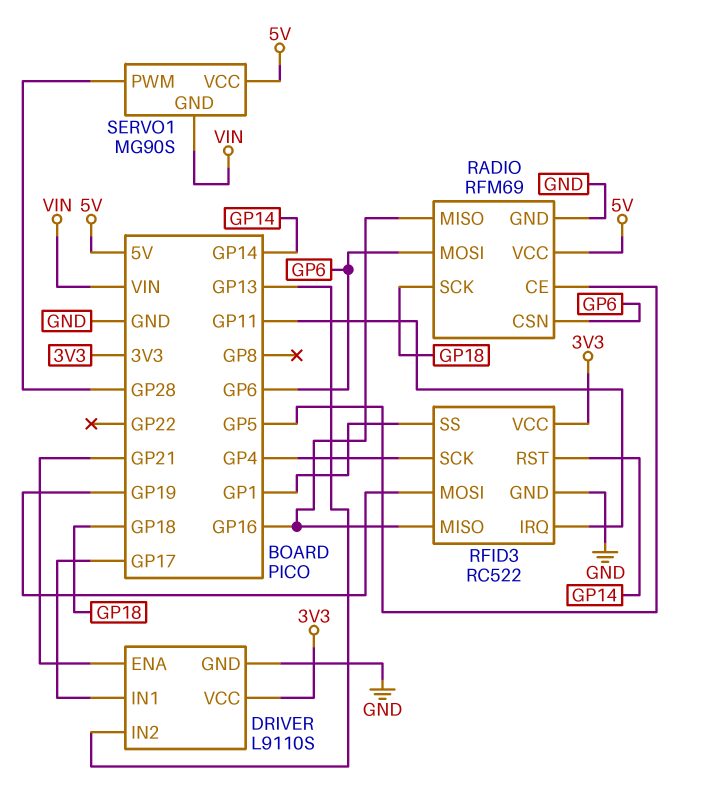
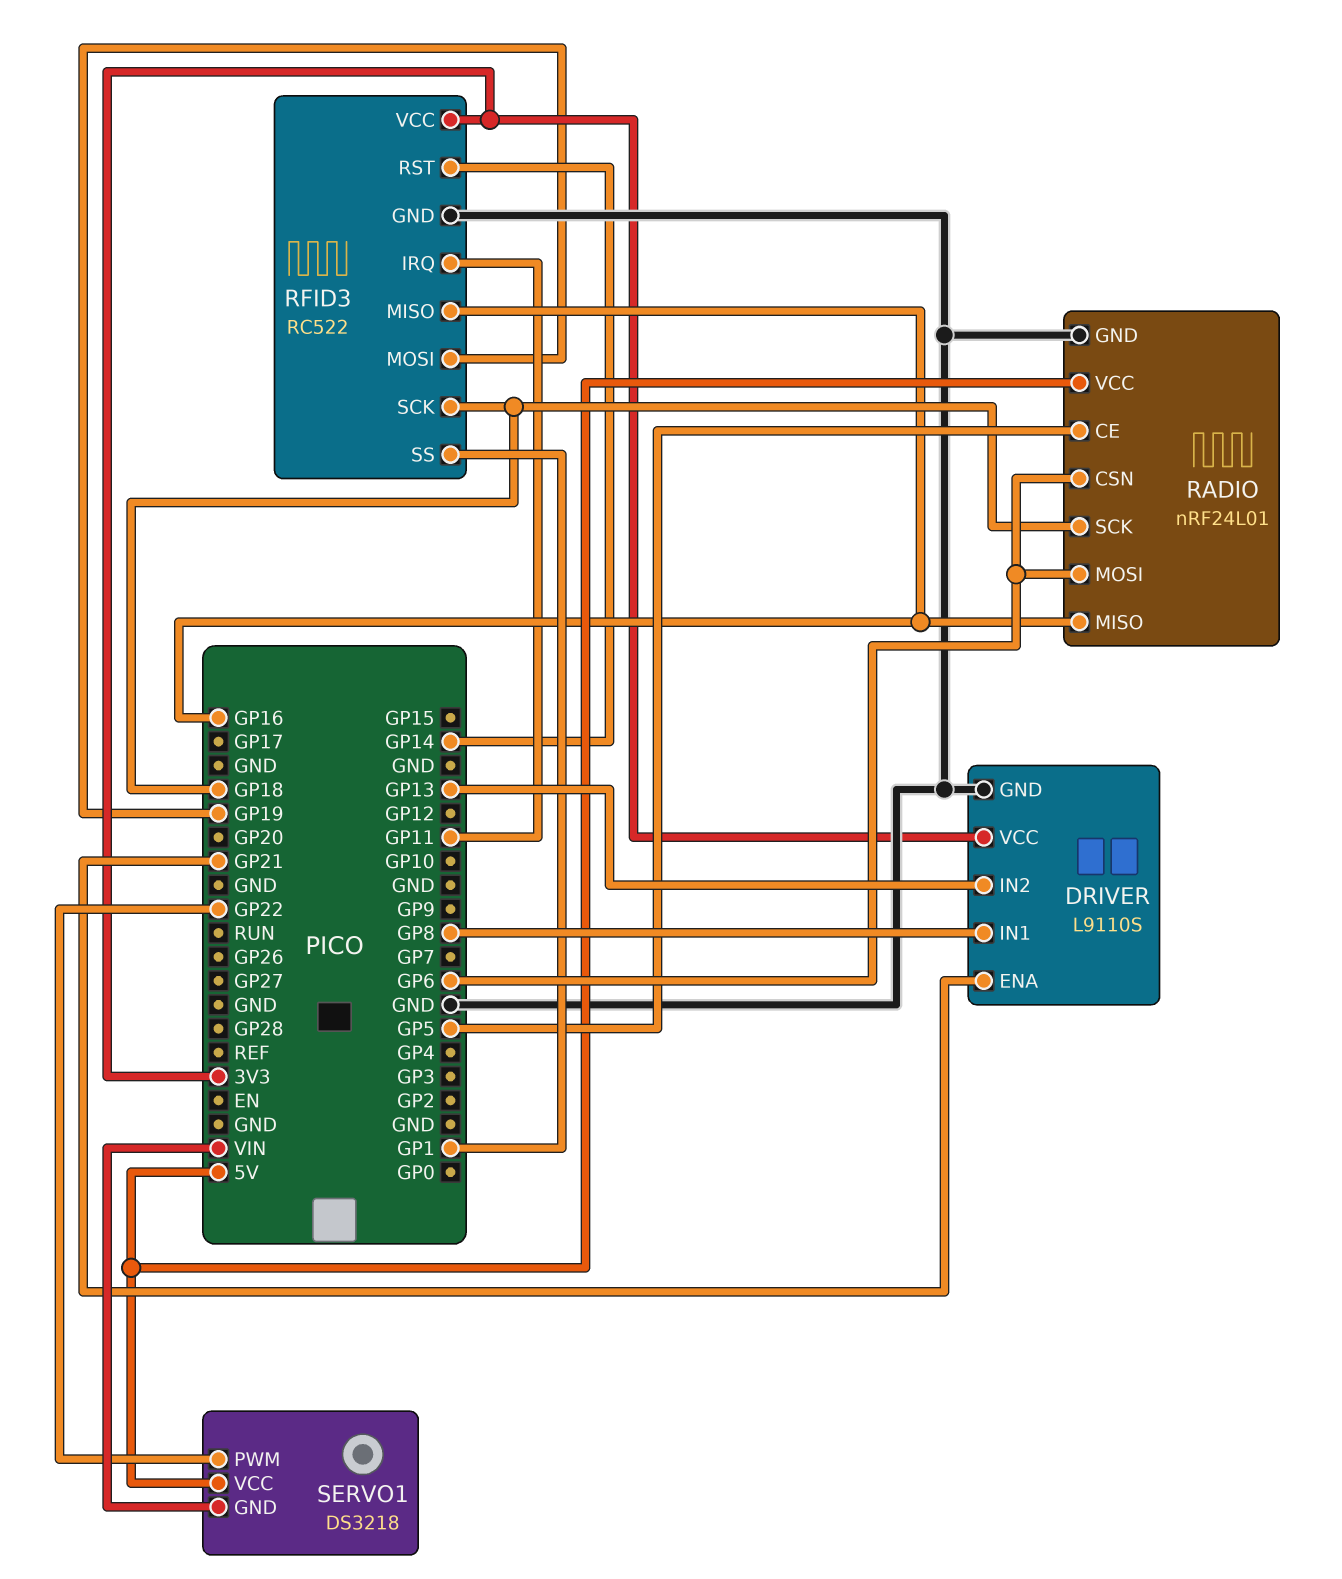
DRIVER pin IN1: GP17 -> GP8
RADIO: RFM69 -> nRF24L01
RFID3 pin SCK: GP4 -> GP18
SERVO1: MG90S -> DS3218
SERVO1 pin PWM: GP28 -> GP22

